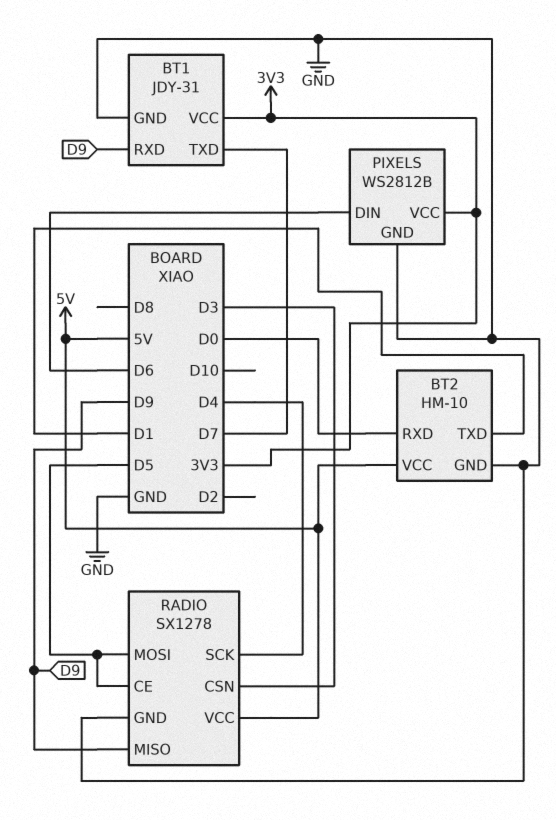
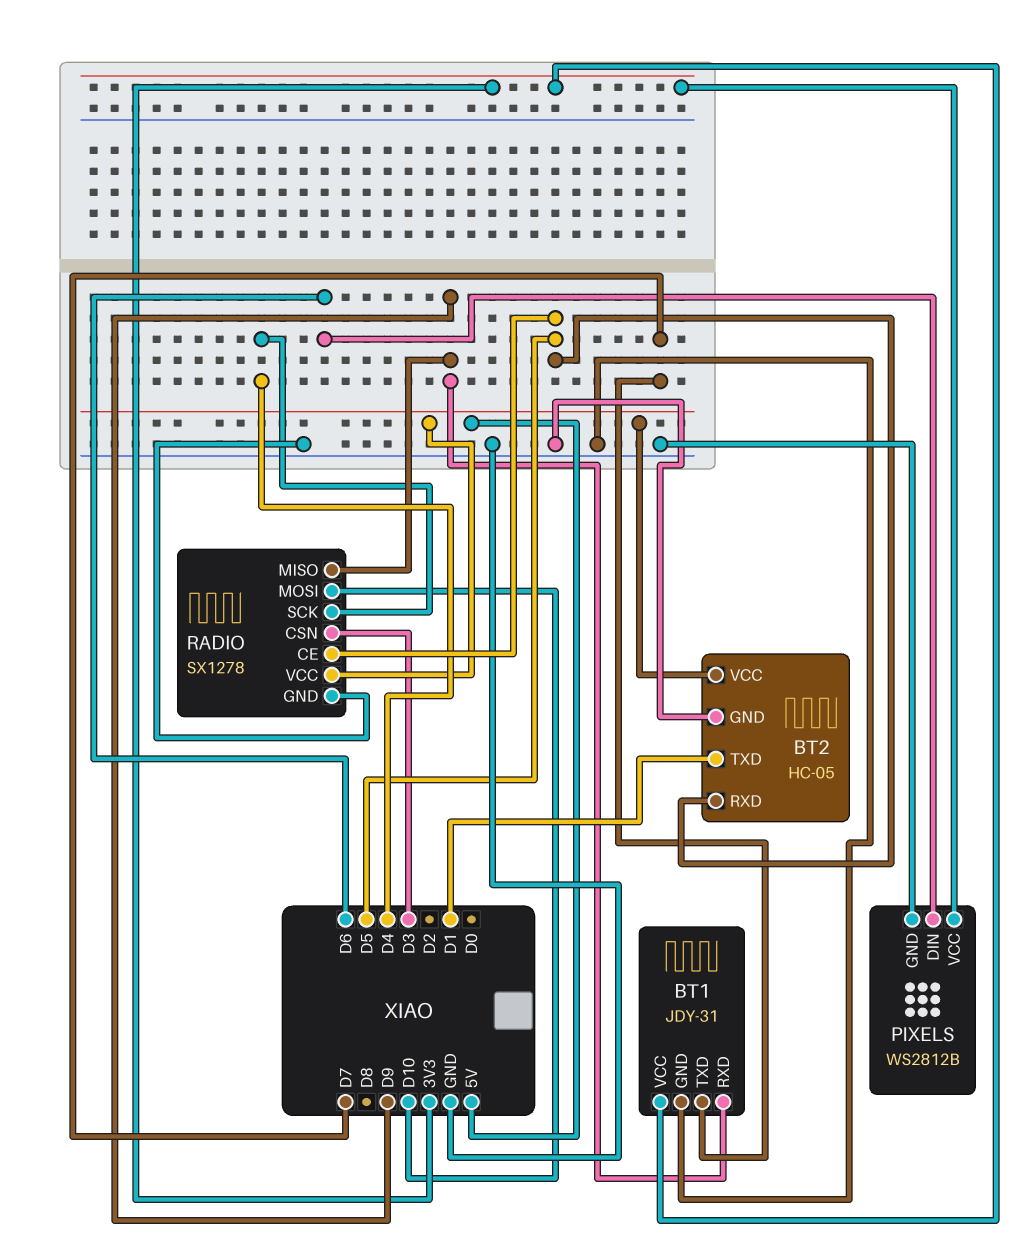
BT2: HM-10 -> HC-05
BT2 pin RXD: D0 -> D5
RADIO pin MOSI: D5 -> D10

